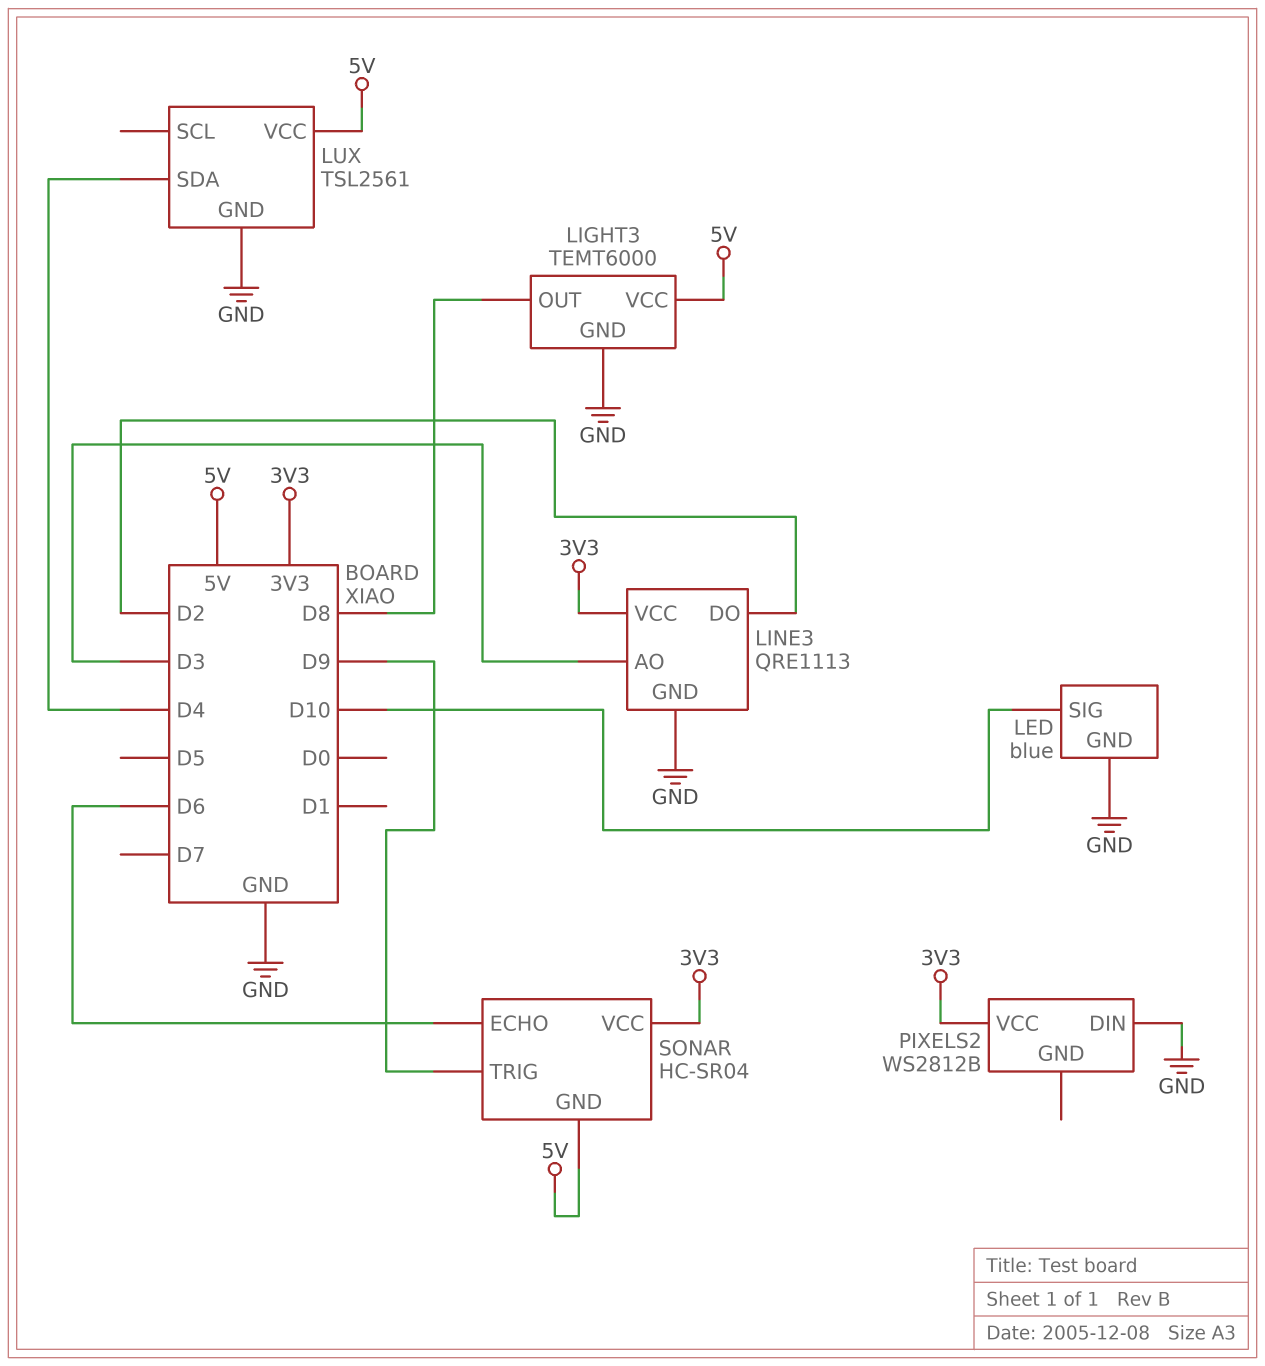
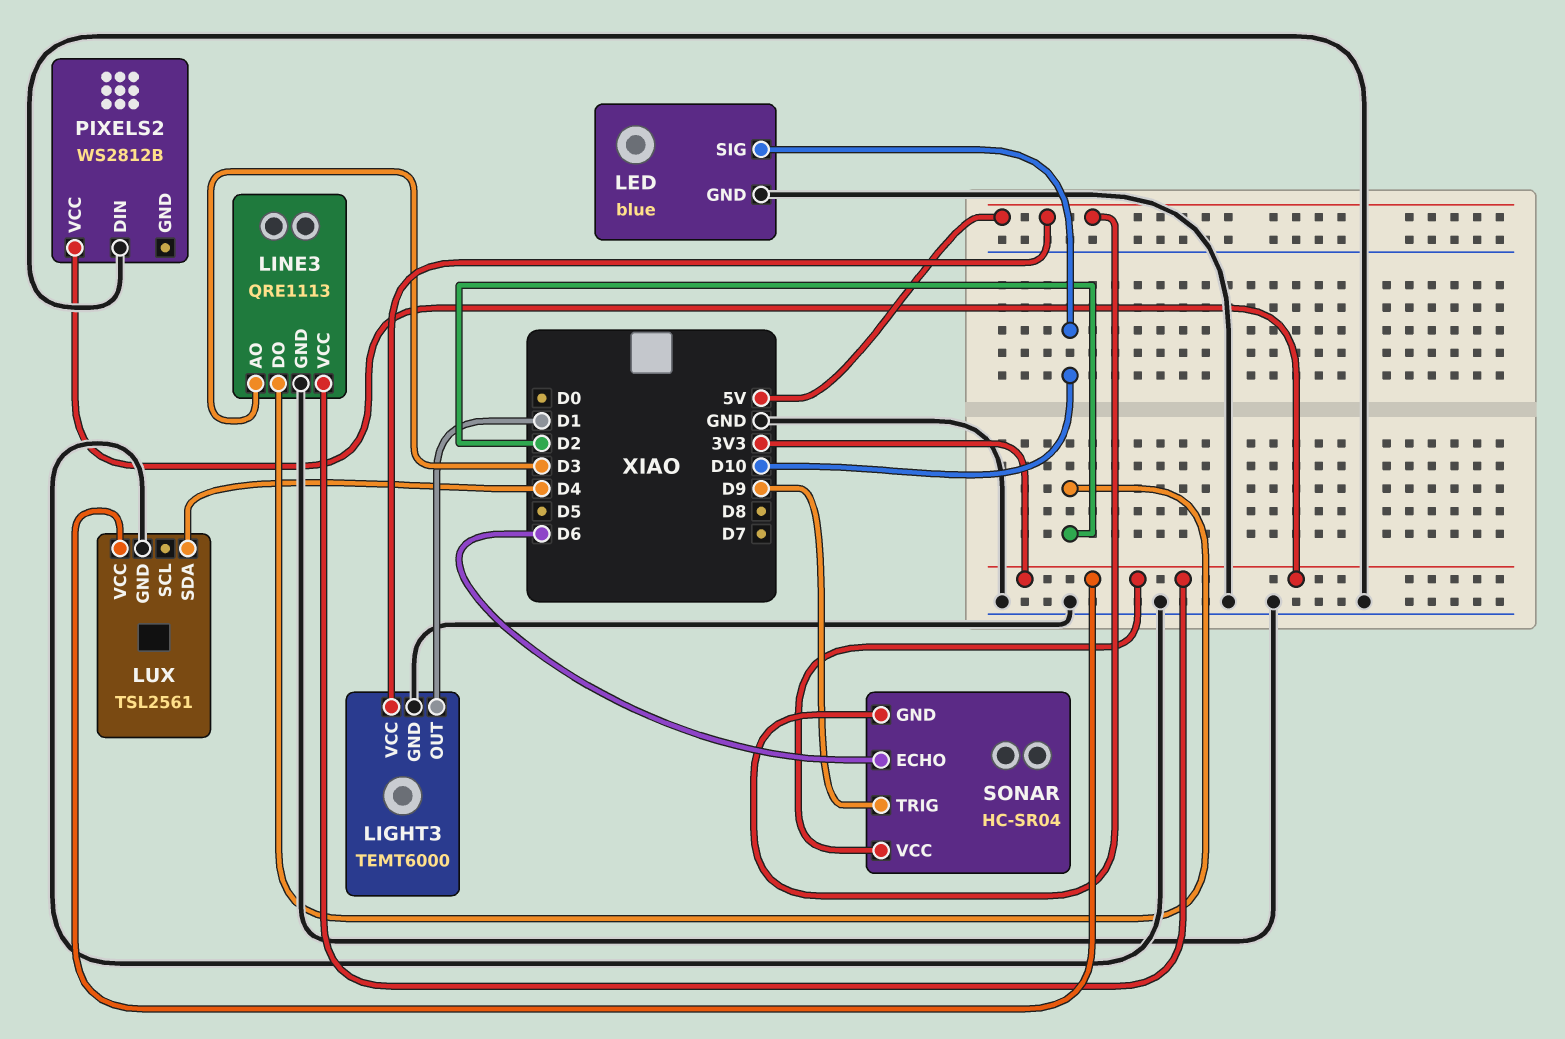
LIGHT3 pin OUT: D8 -> D1
LUX pin VCC: 5V -> 3V3

